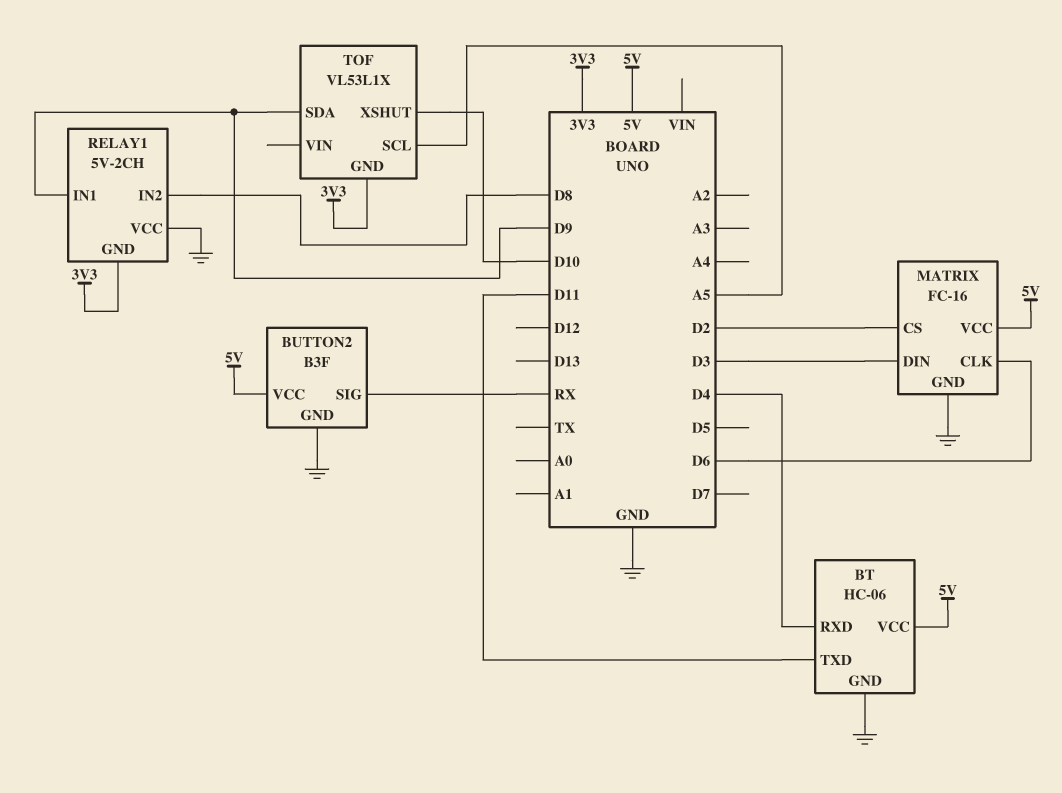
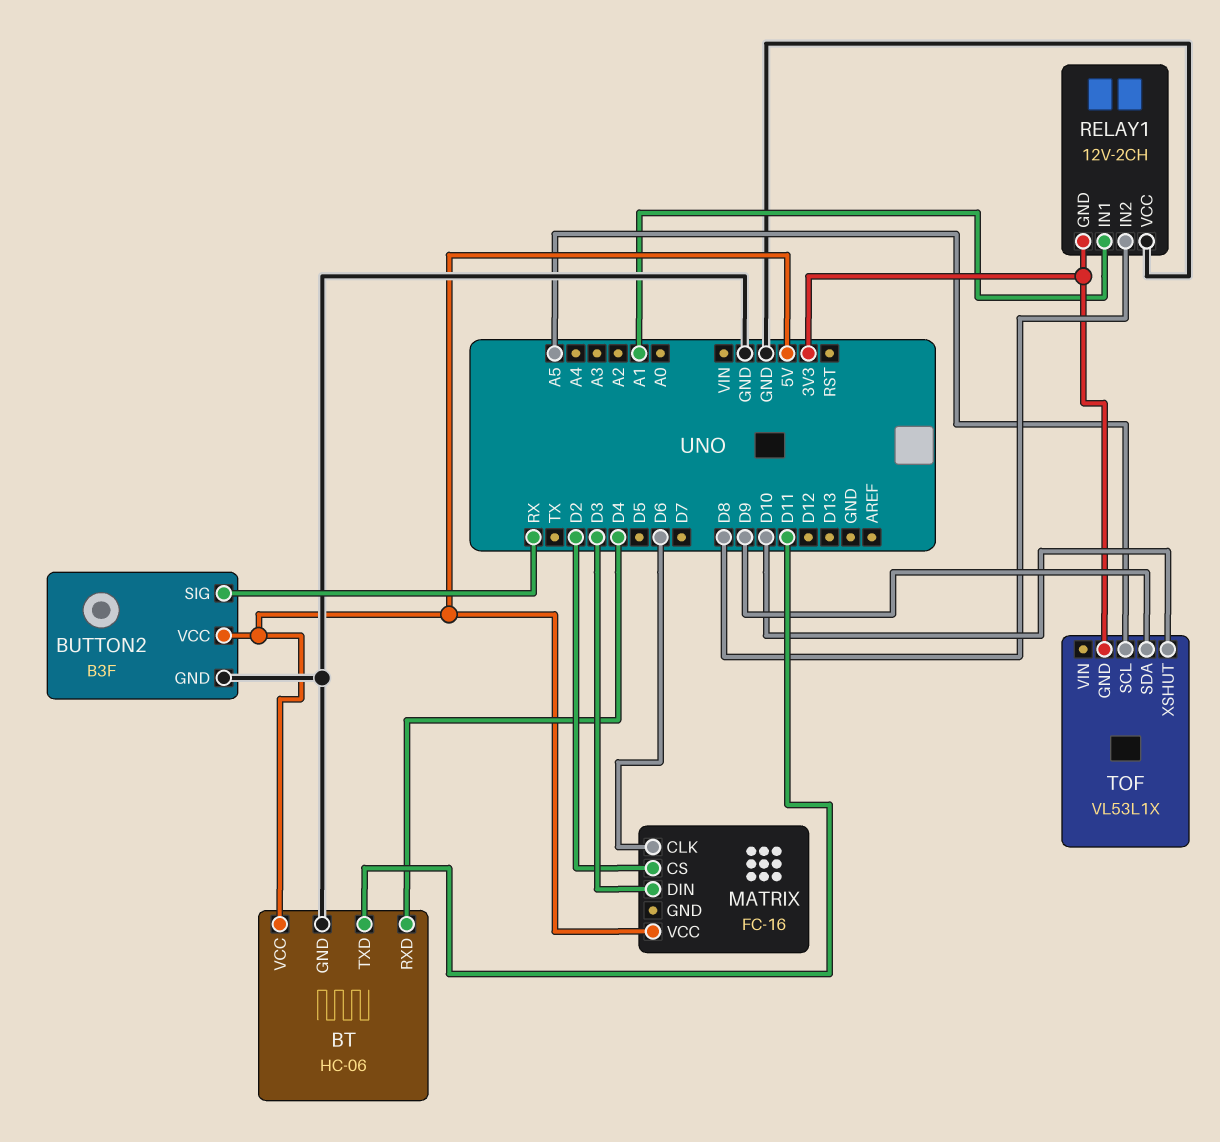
MATRIX pin GND: GND -> none
RELAY1: 5V-2CH -> 12V-2CH
RELAY1 pin IN1: D9 -> A1

